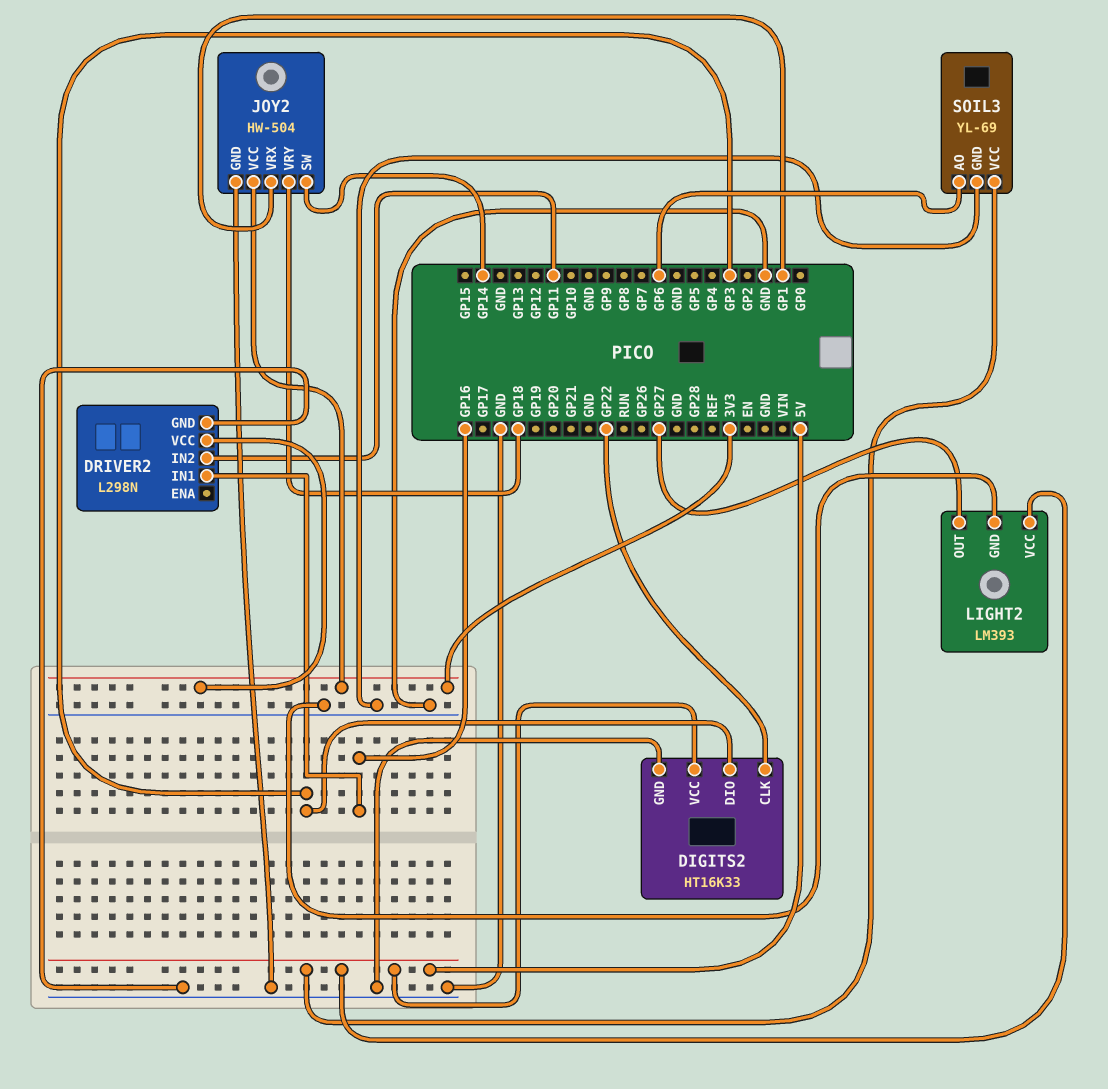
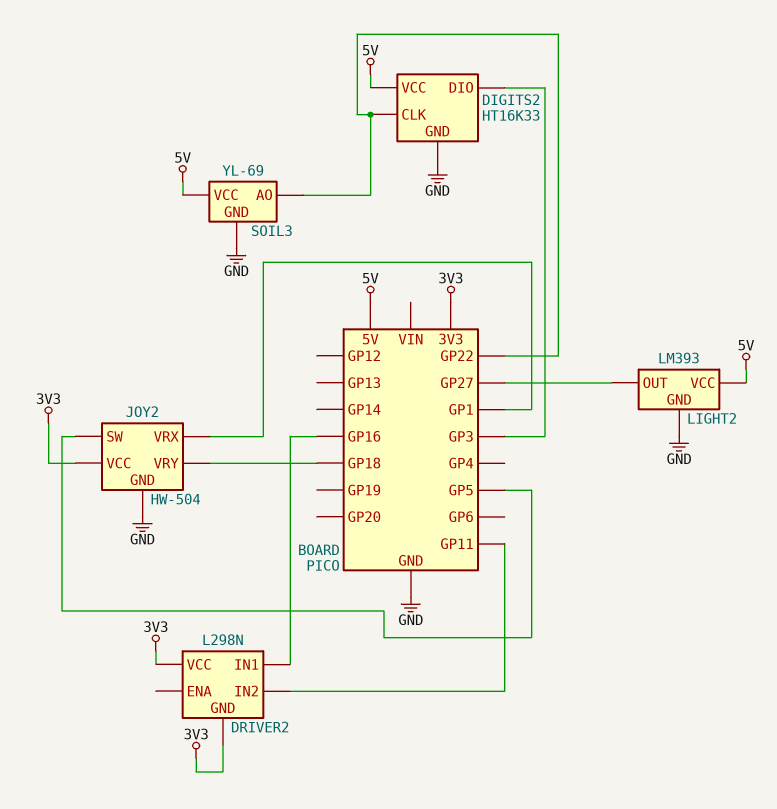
DRIVER2 pin GND: GND -> 3V3
JOY2 pin SW: GP14 -> GP5
SOIL3 pin AO: GP6 -> GP22

